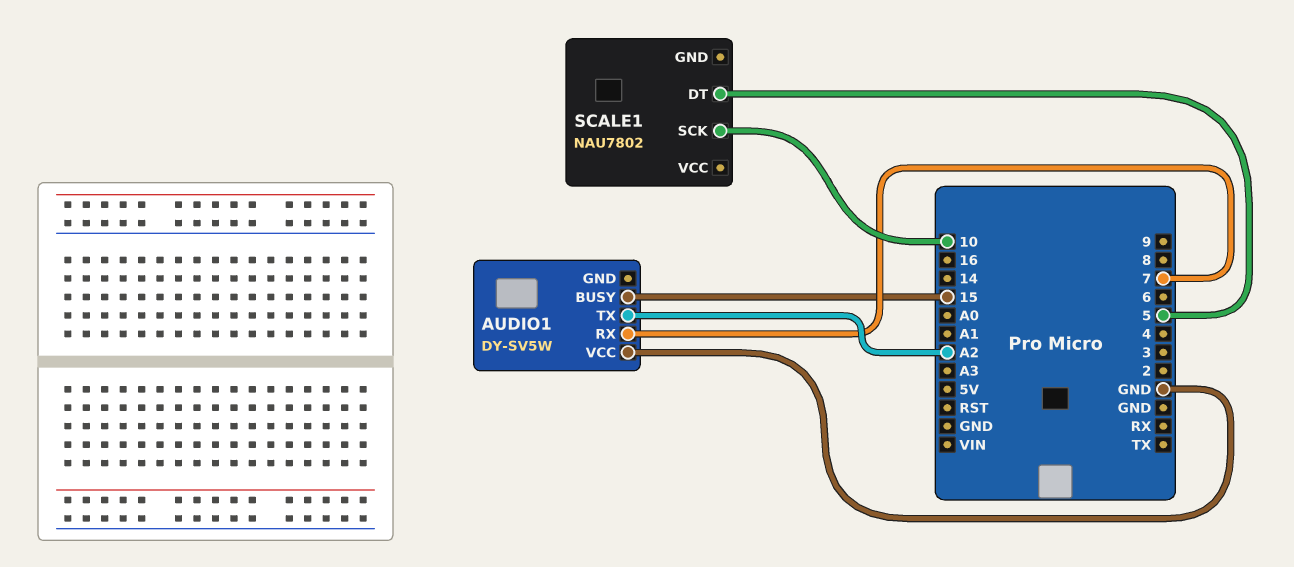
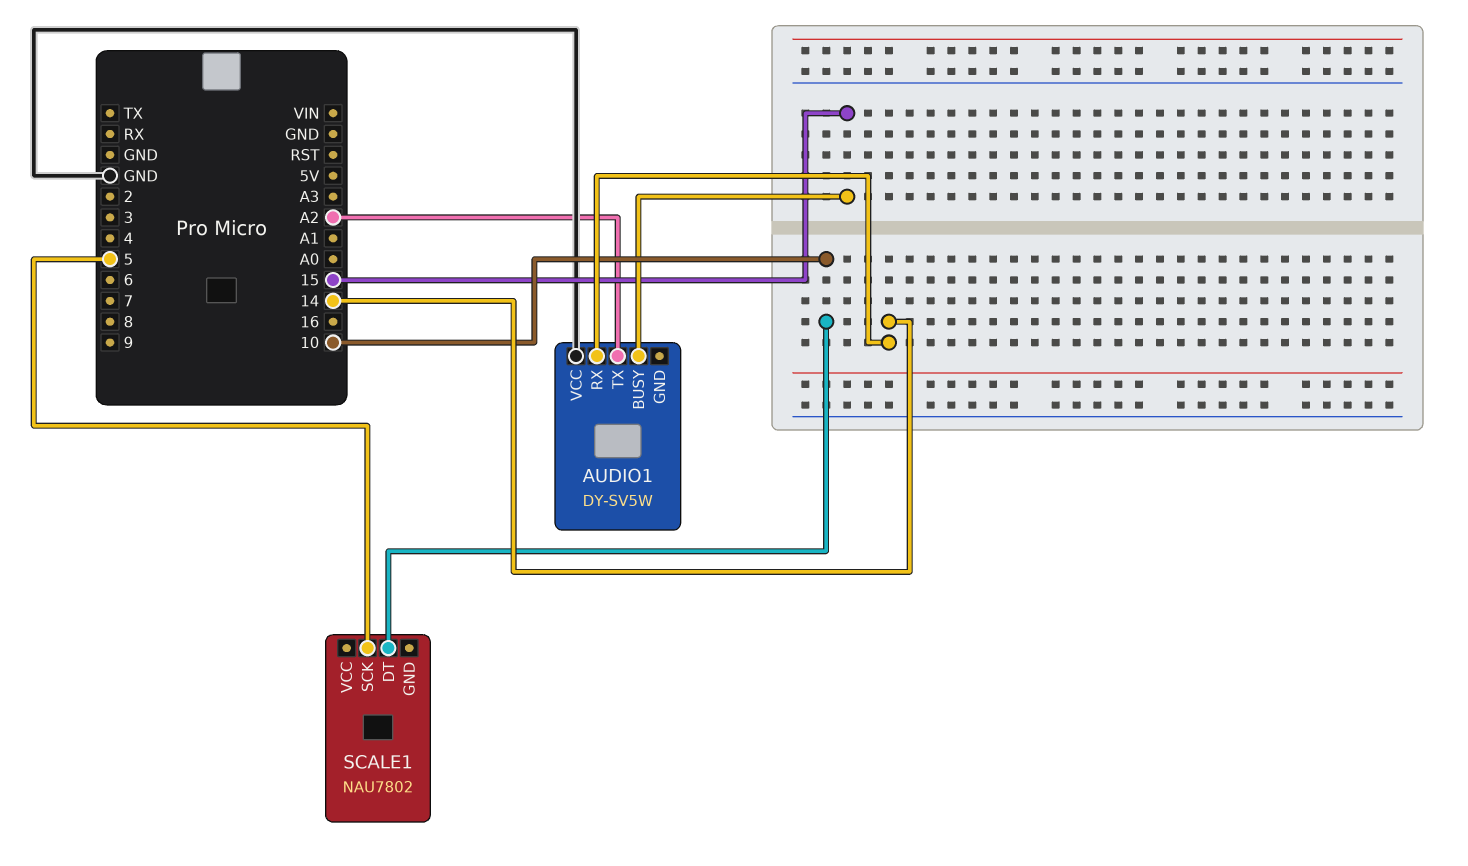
AUDIO1 pin RX: 7 -> 14
SCALE1 pin DT: 5 -> 10
SCALE1 pin SCK: 10 -> 5

